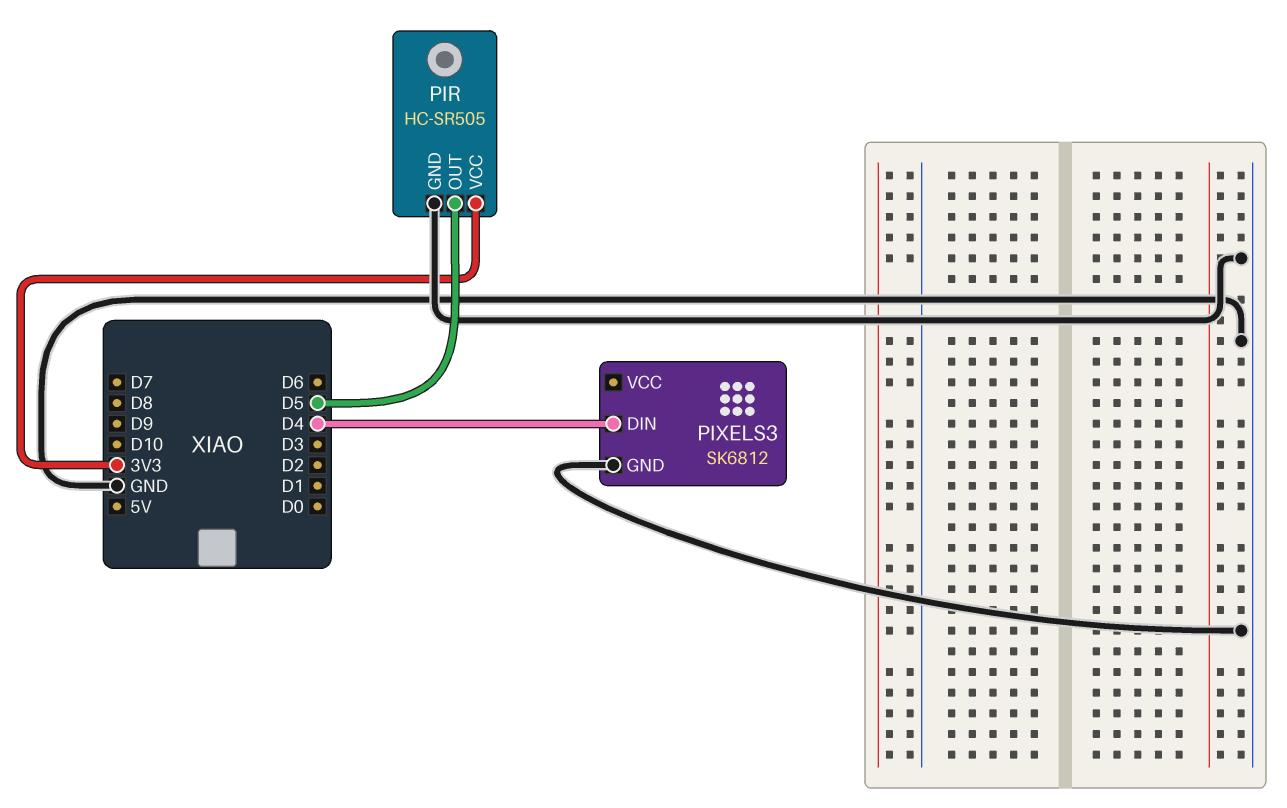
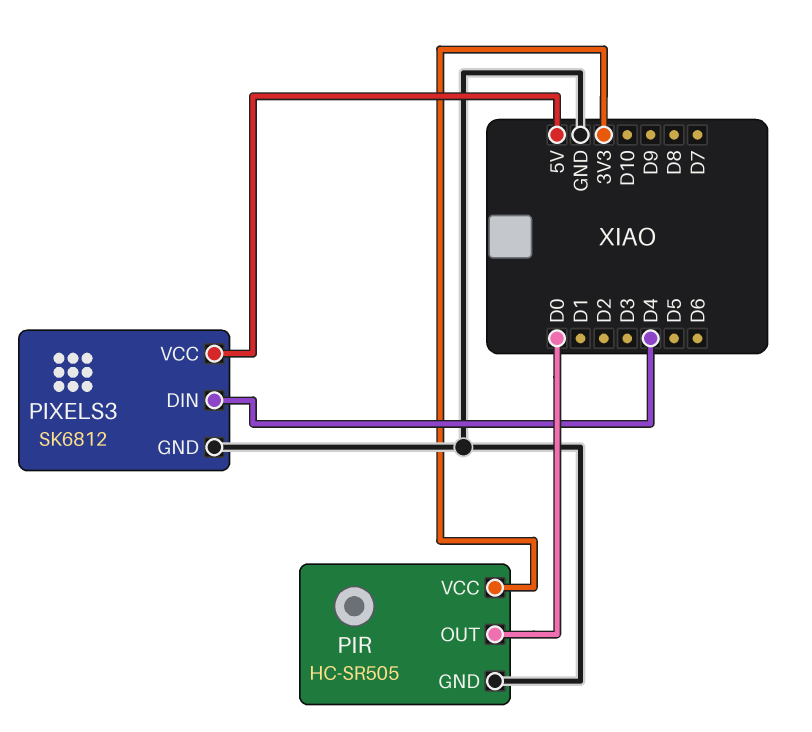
PIR pin OUT: D5 -> D0
PIXELS3 pin VCC: none -> 5V

